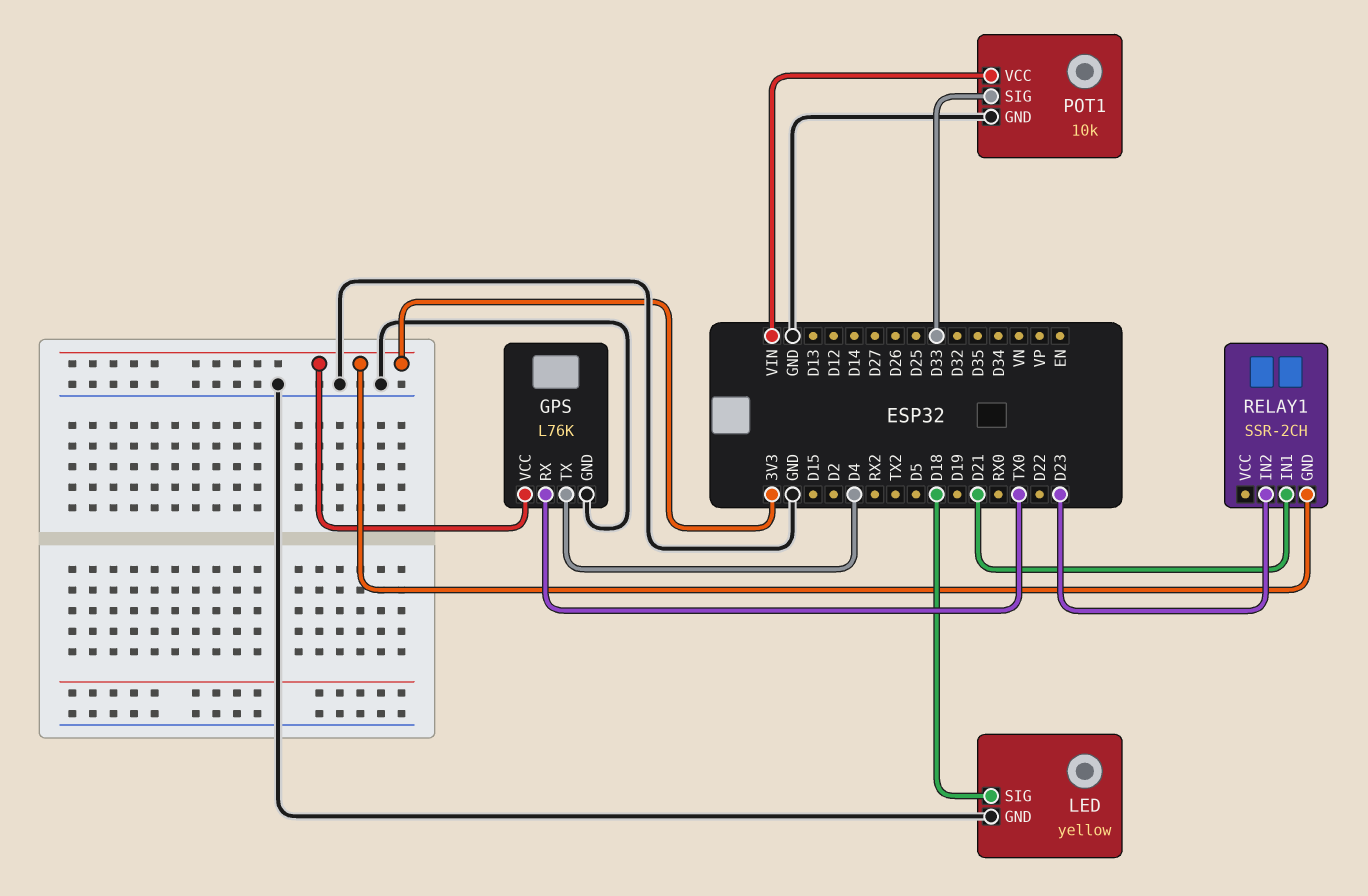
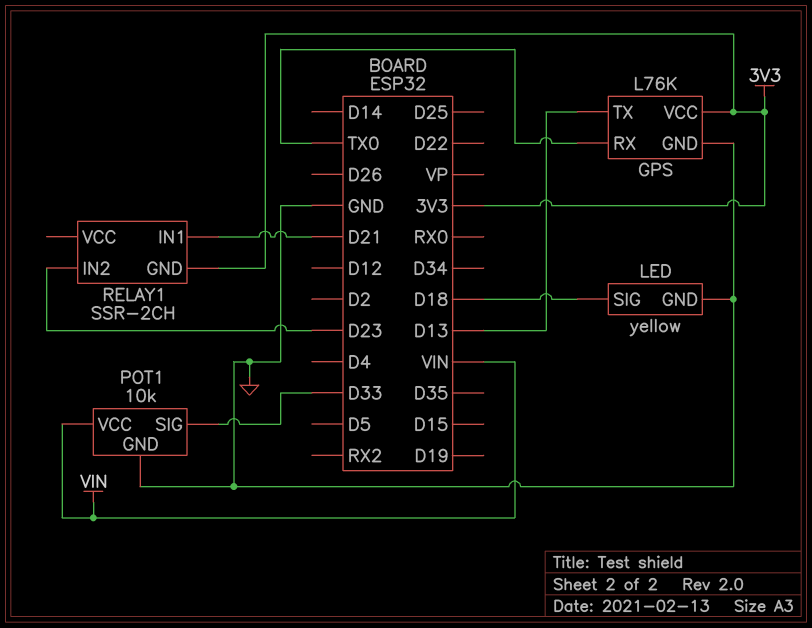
GPS pin TX: D4 -> D13

